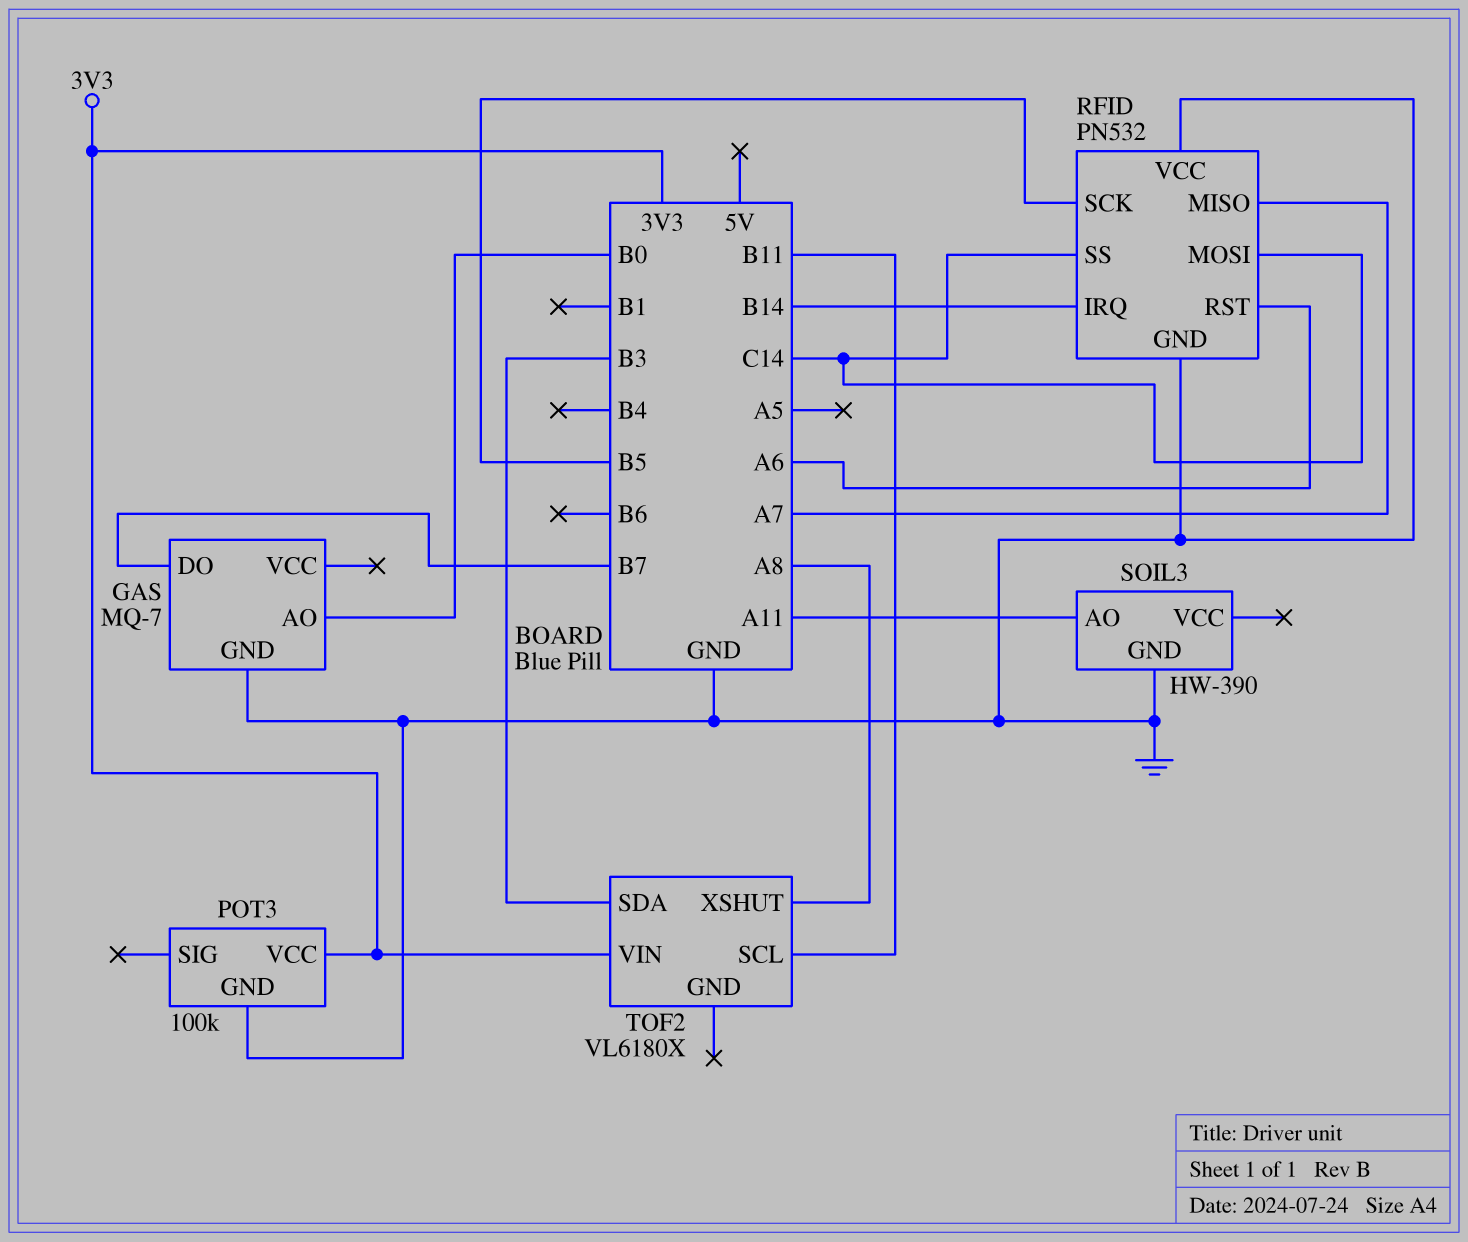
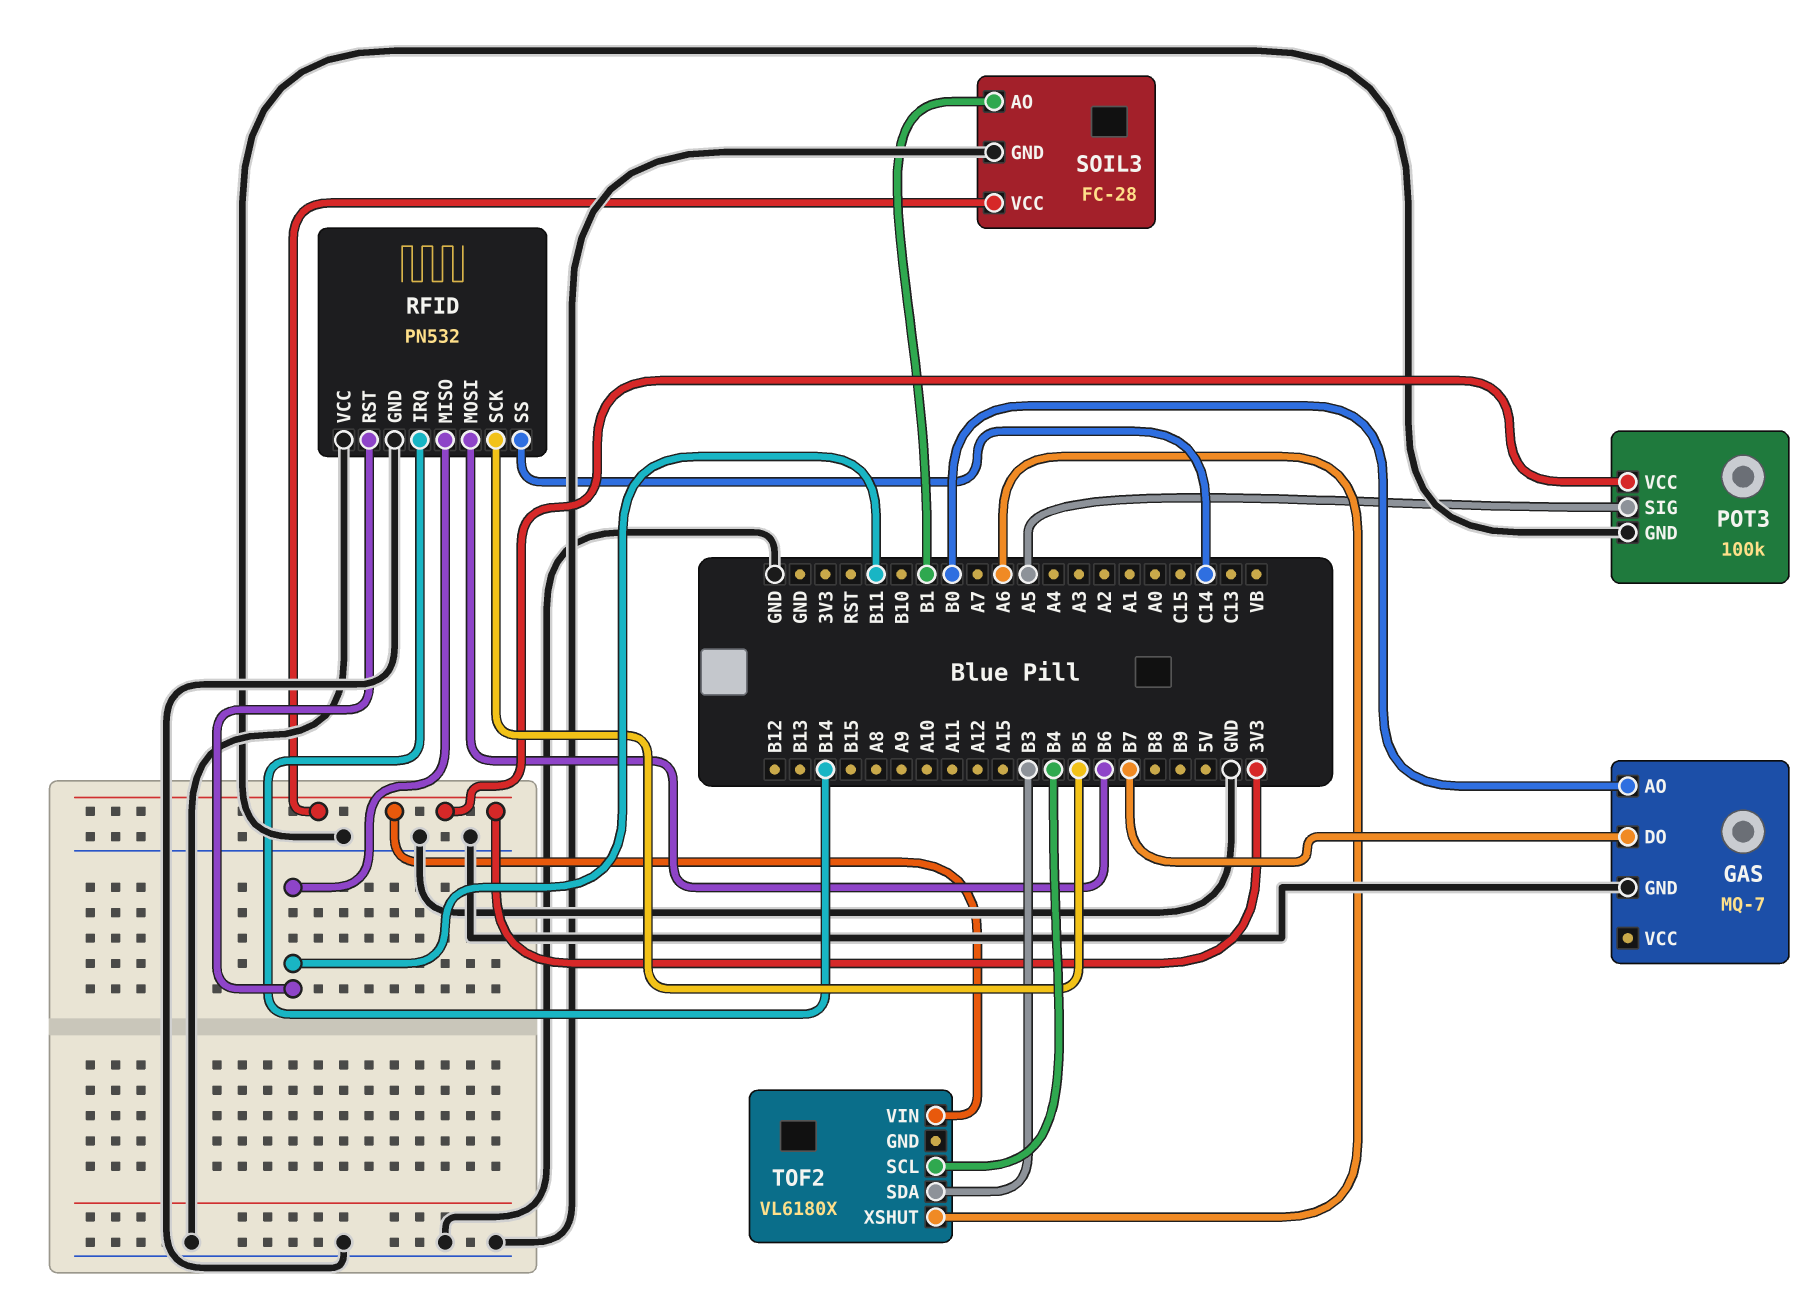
POT3 pin SIG: none -> A5
RFID pin MISO: A7 -> B11
RFID pin MOSI: C14 -> B6
RFID pin RST: A6 -> B11
SOIL3: HW-390 -> FC-28
SOIL3 pin AO: A11 -> B1
SOIL3 pin VCC: none -> 3V3
TOF2 pin SCL: B11 -> B4
TOF2 pin XSHUT: A8 -> A6

